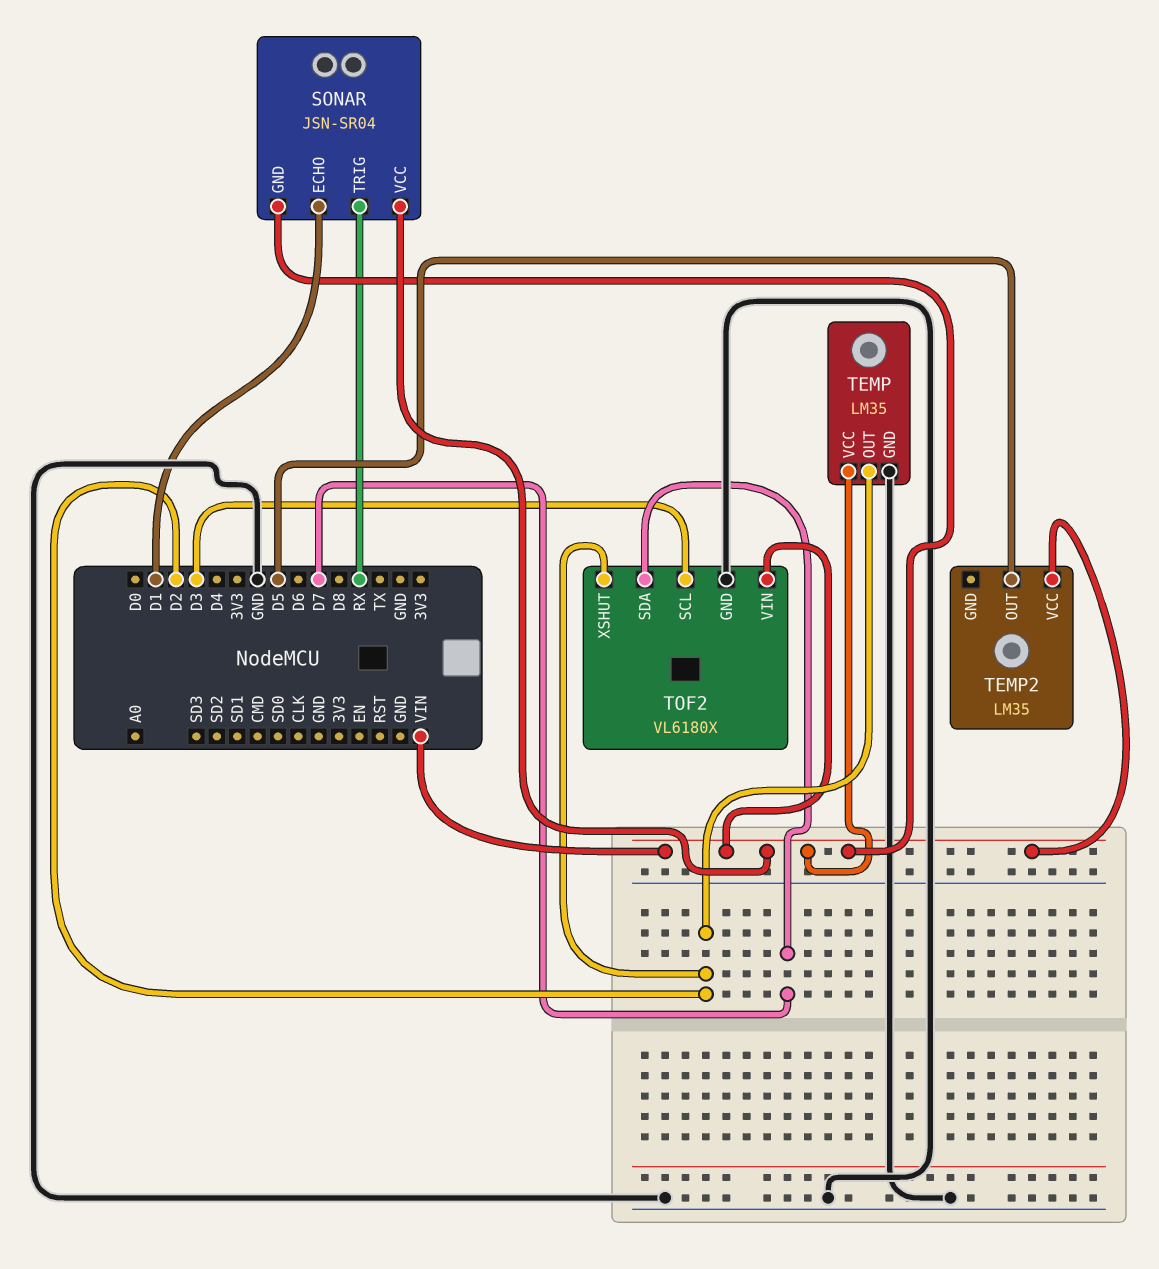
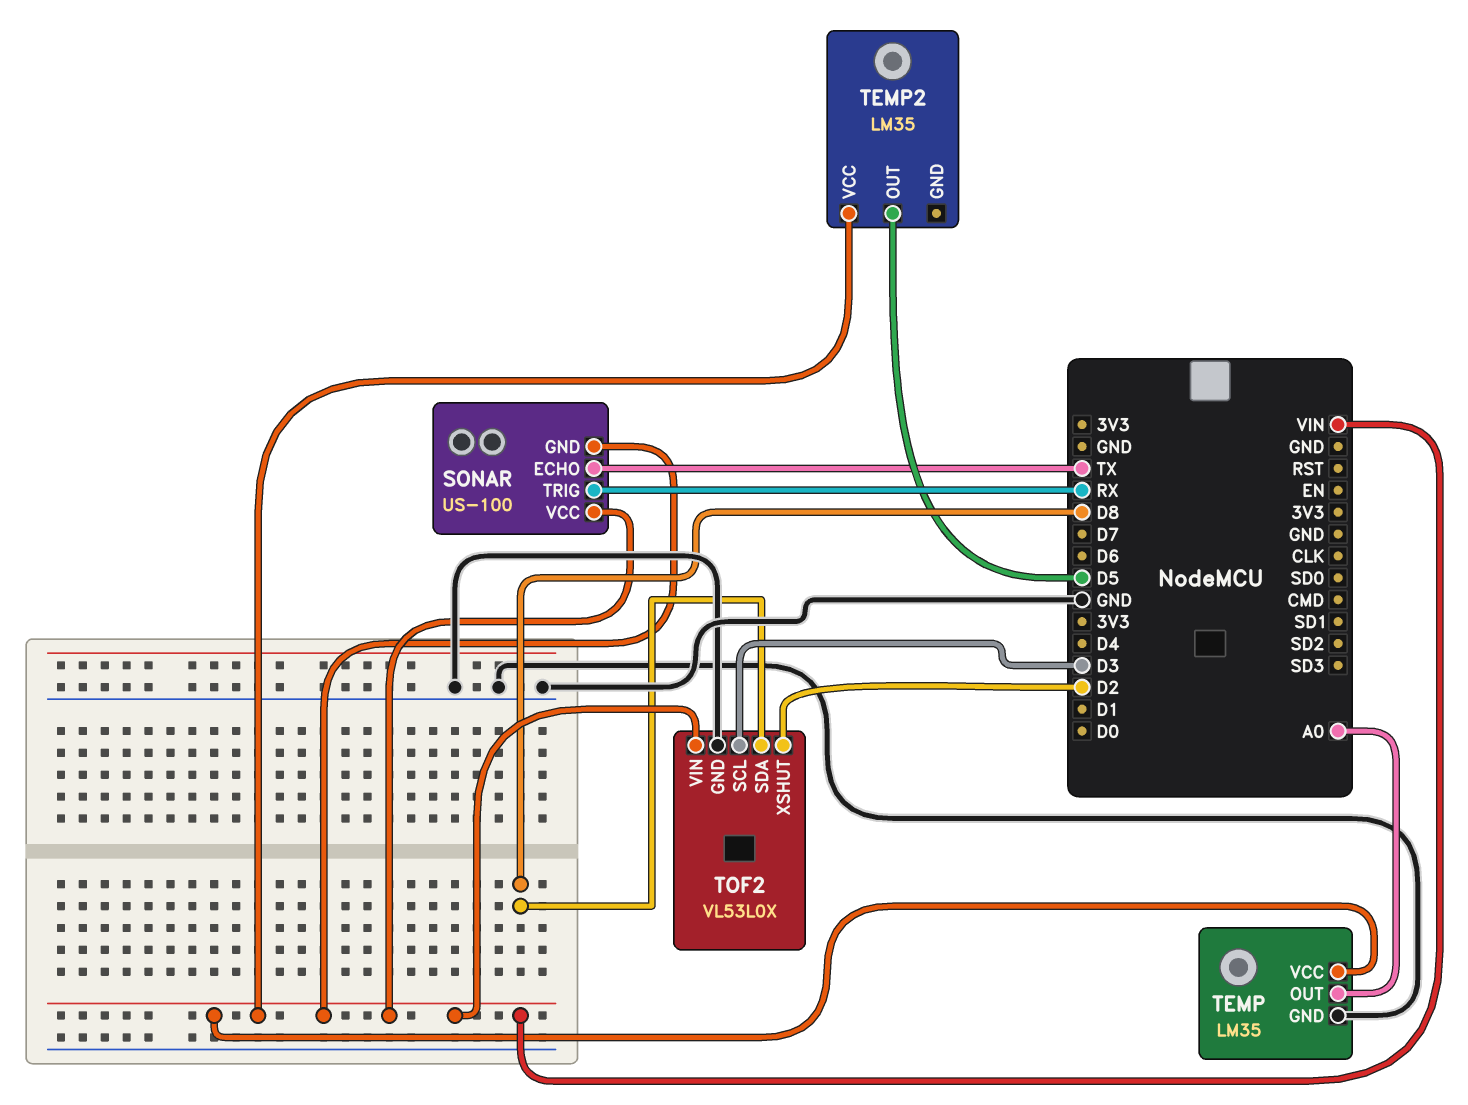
SONAR: JSN-SR04 -> US-100
SONAR pin ECHO: D1 -> TX
TEMP pin OUT: D2 -> A0
TOF2: VL6180X -> VL53L0X
TOF2 pin SDA: D7 -> D8

